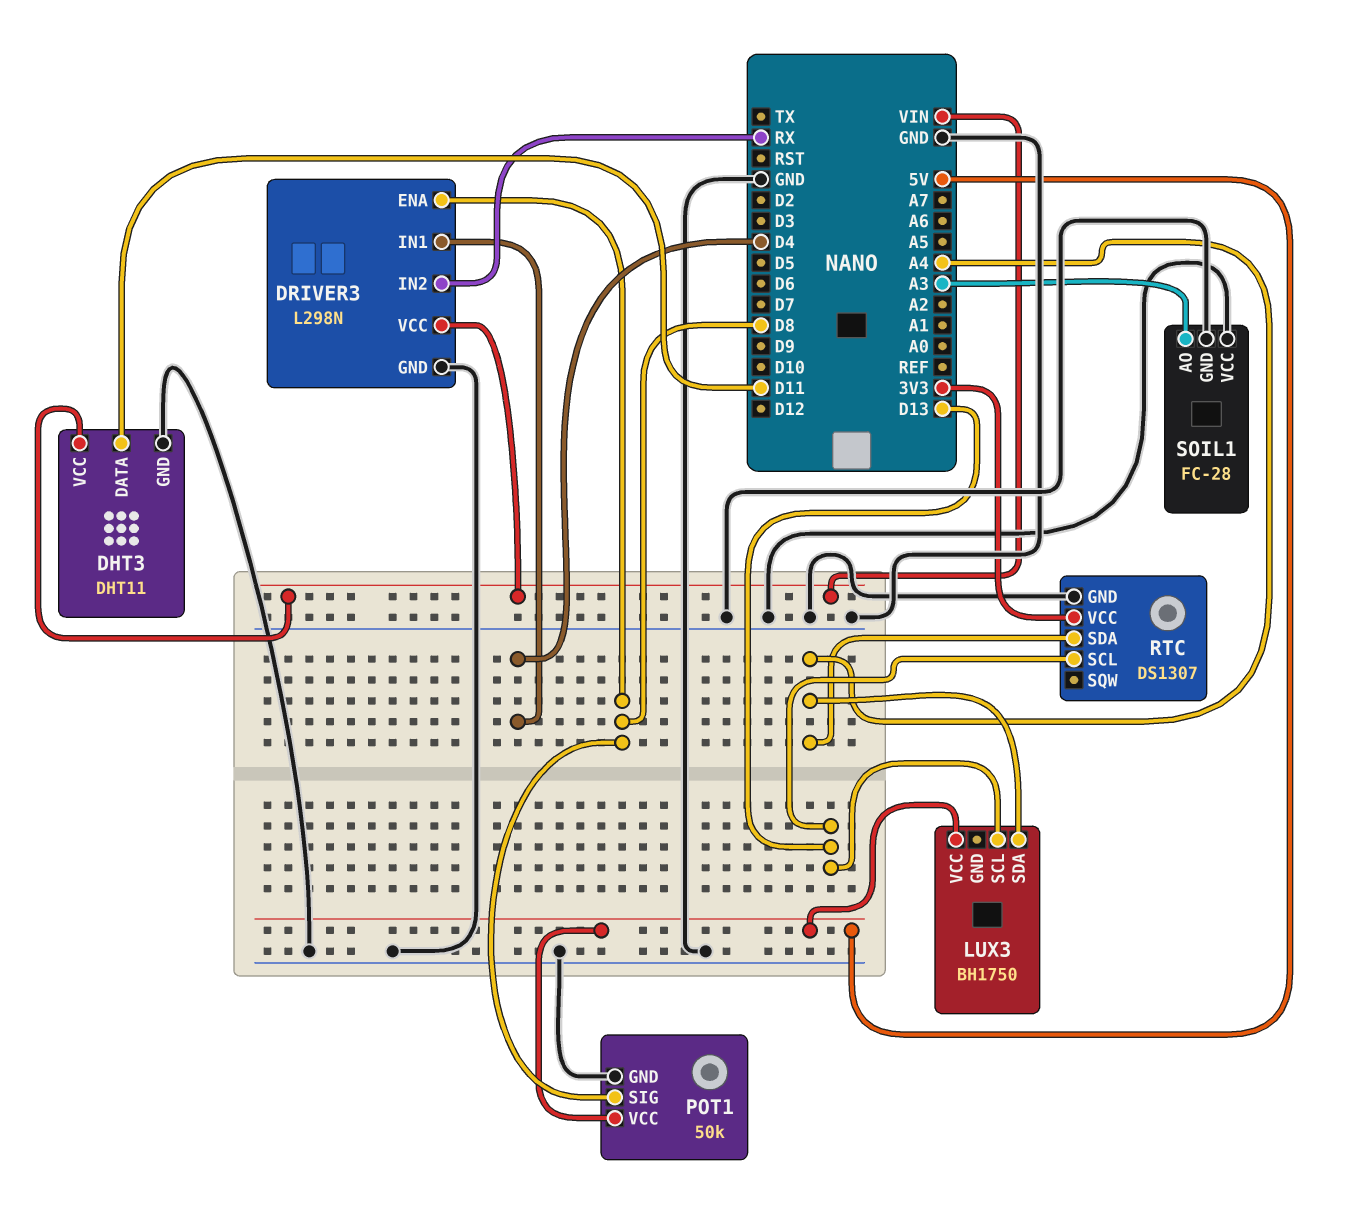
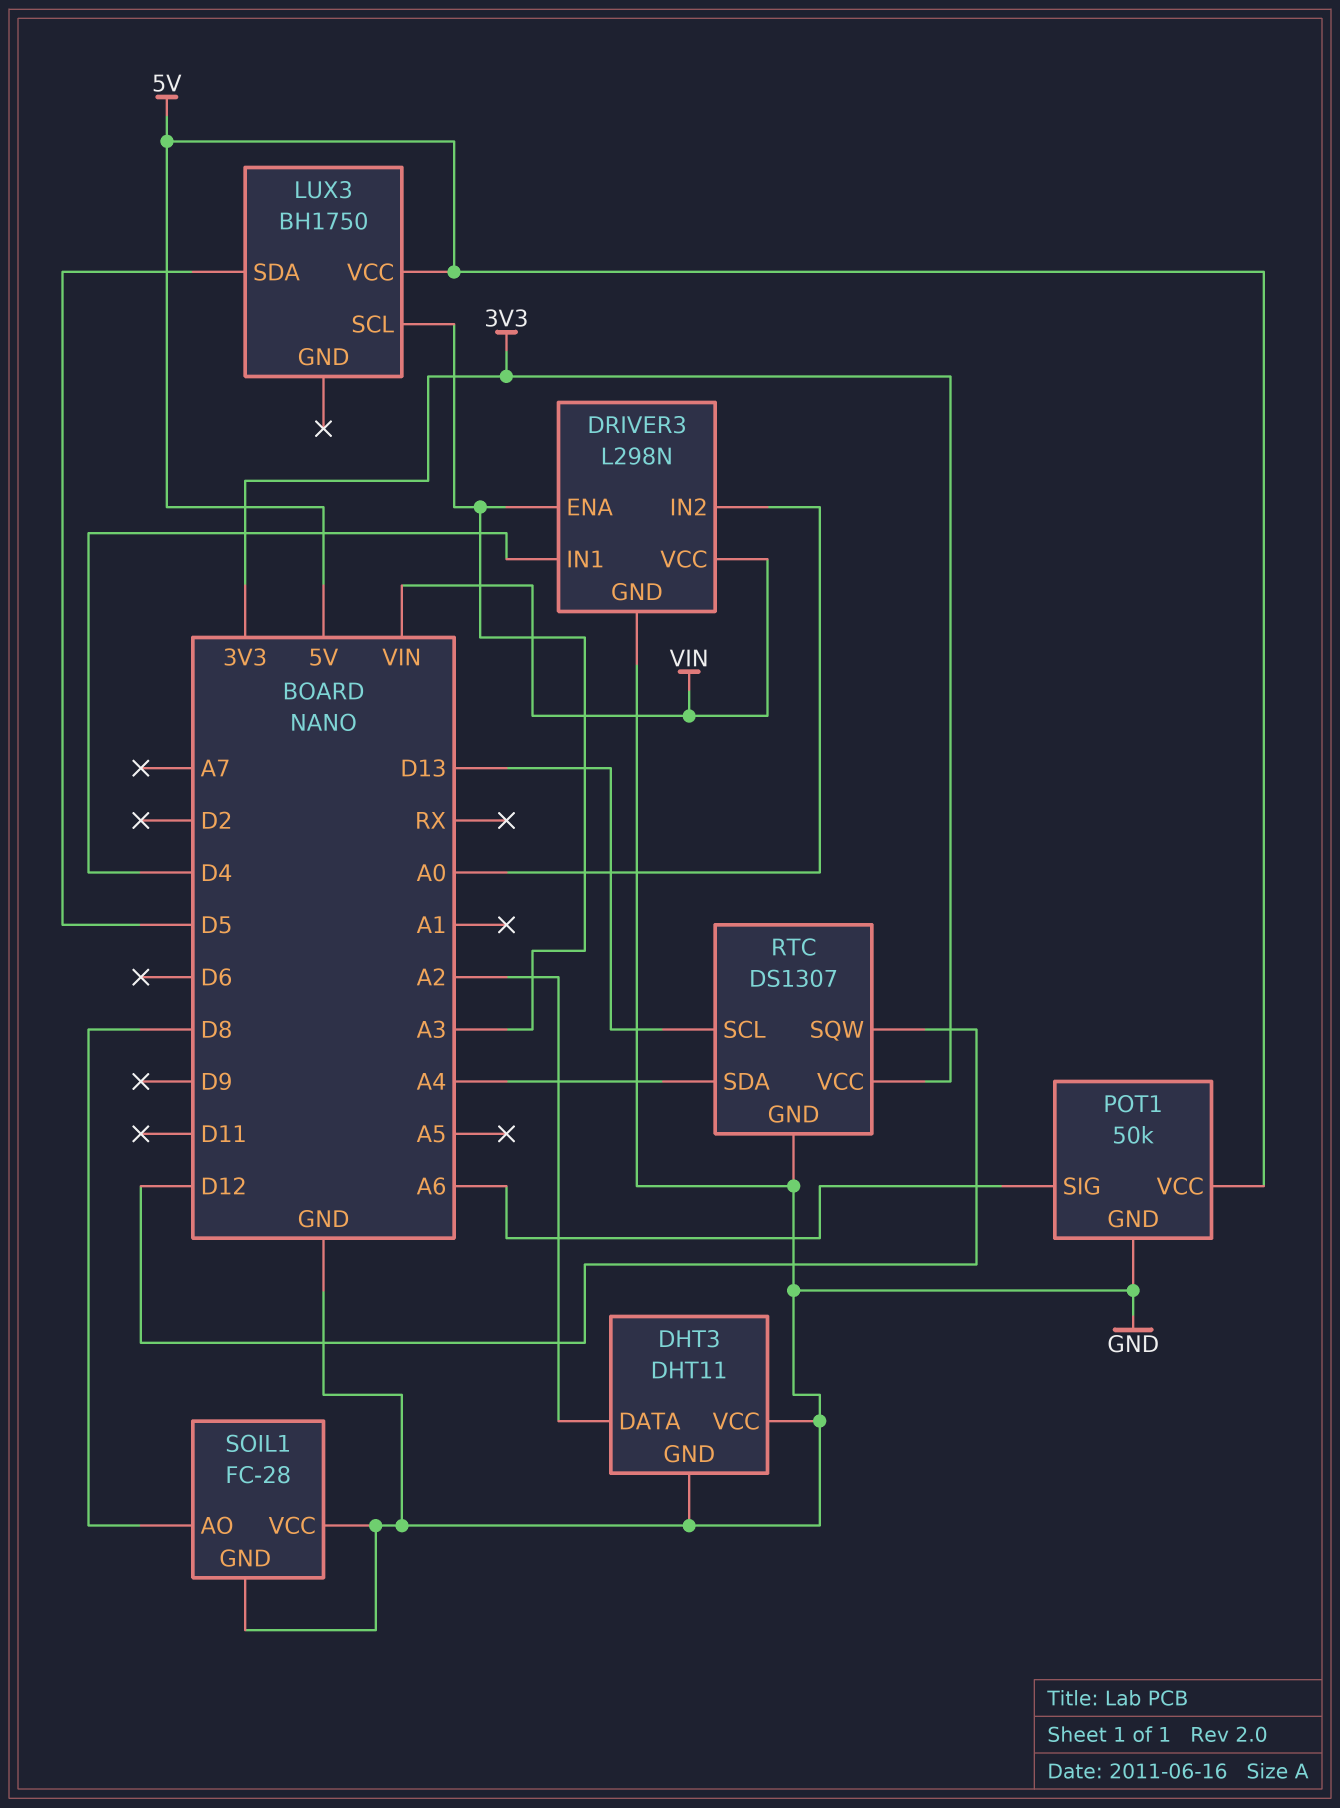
DHT3 pin DATA: D11 -> A2
DHT3 pin VCC: VIN -> GND
DRIVER3 pin ENA: D8 -> A3
DRIVER3 pin IN2: RX -> A0
LUX3 pin SCL: D13 -> A3
LUX3 pin SDA: A4 -> D5
POT1 pin SIG: D8 -> A6
RTC pin SQW: none -> D12
SOIL1 pin AO: A3 -> D8

